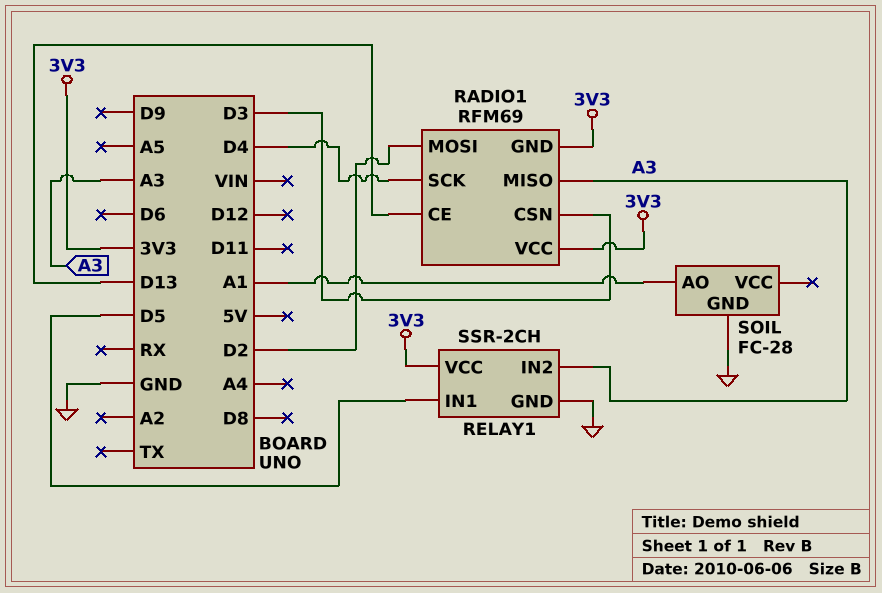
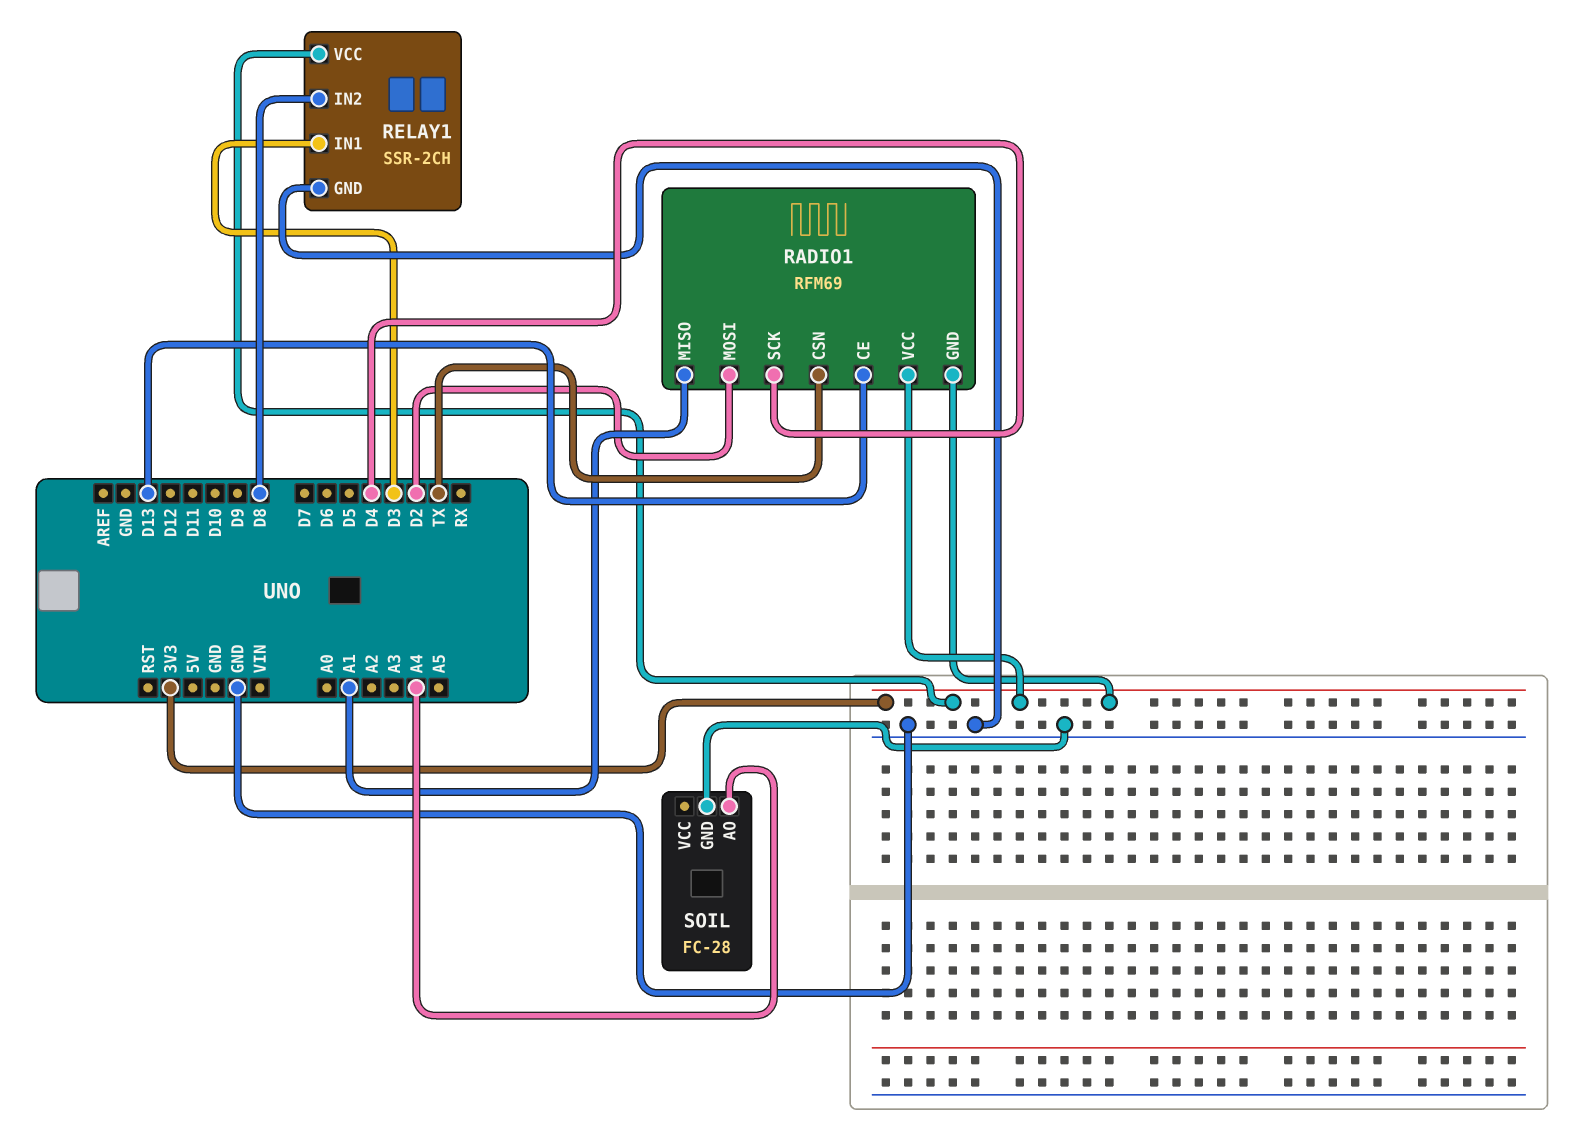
RADIO1 pin CSN: D3 -> TX
RADIO1 pin MISO: A3 -> A1
RELAY1 pin IN1: D5 -> D3
RELAY1 pin IN2: A3 -> D8
SOIL pin AO: A1 -> A4

